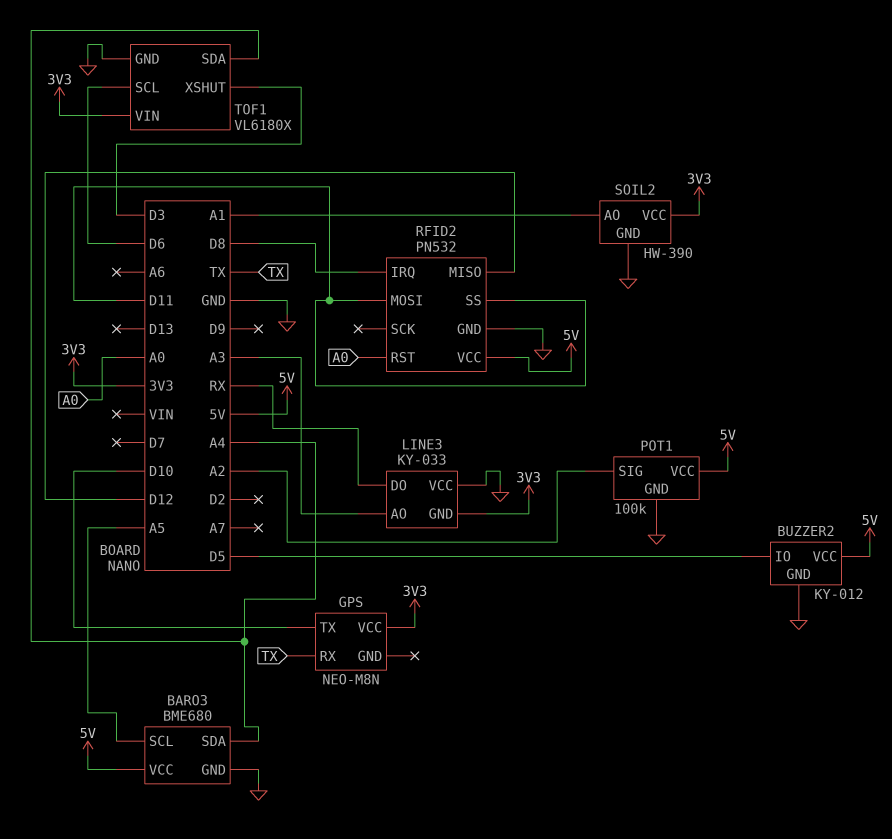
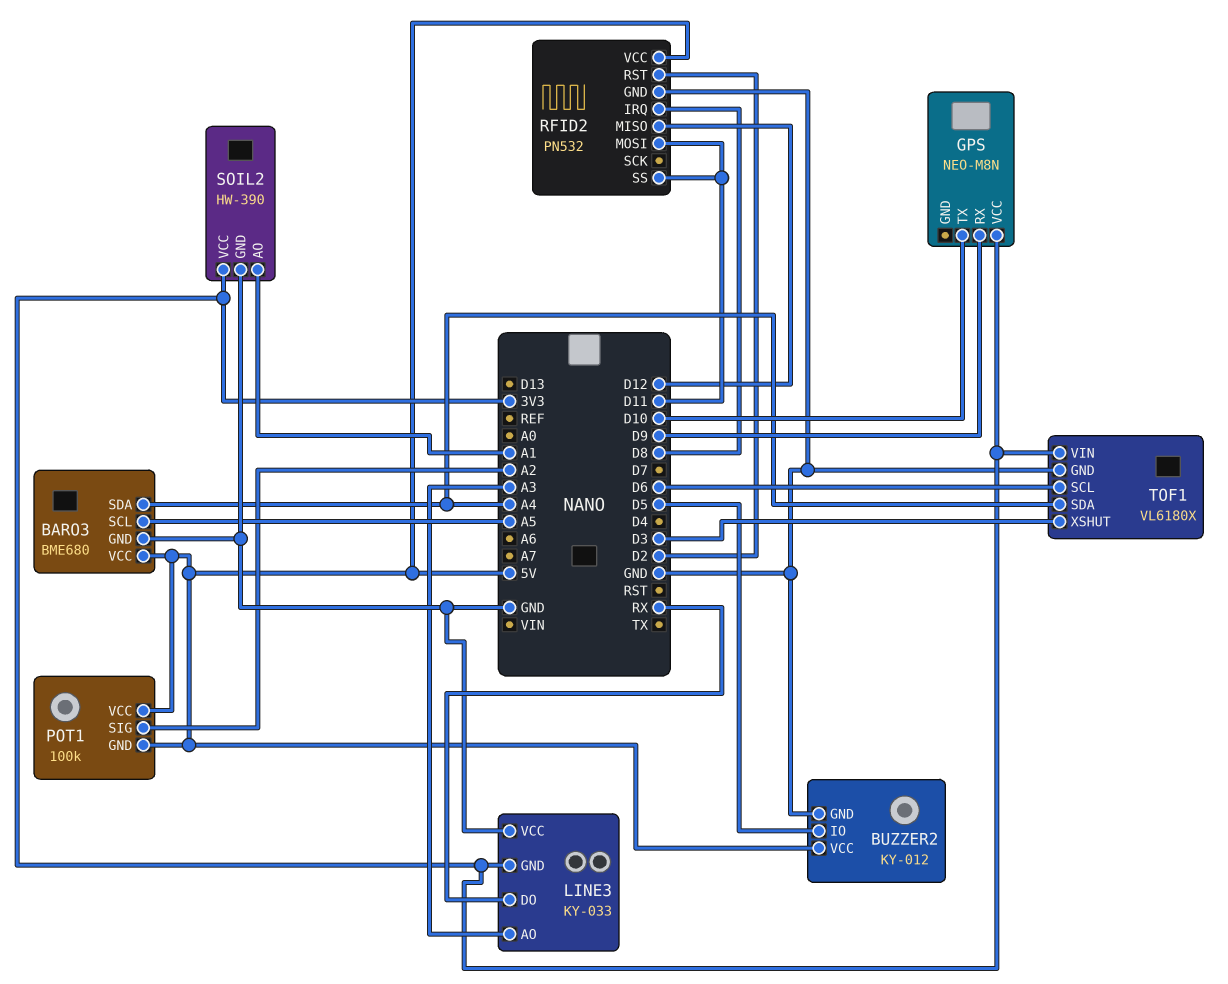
GPS pin RX: TX -> D9
POT1 pin GND: GND -> 5V
RFID2 pin RST: A0 -> D2

